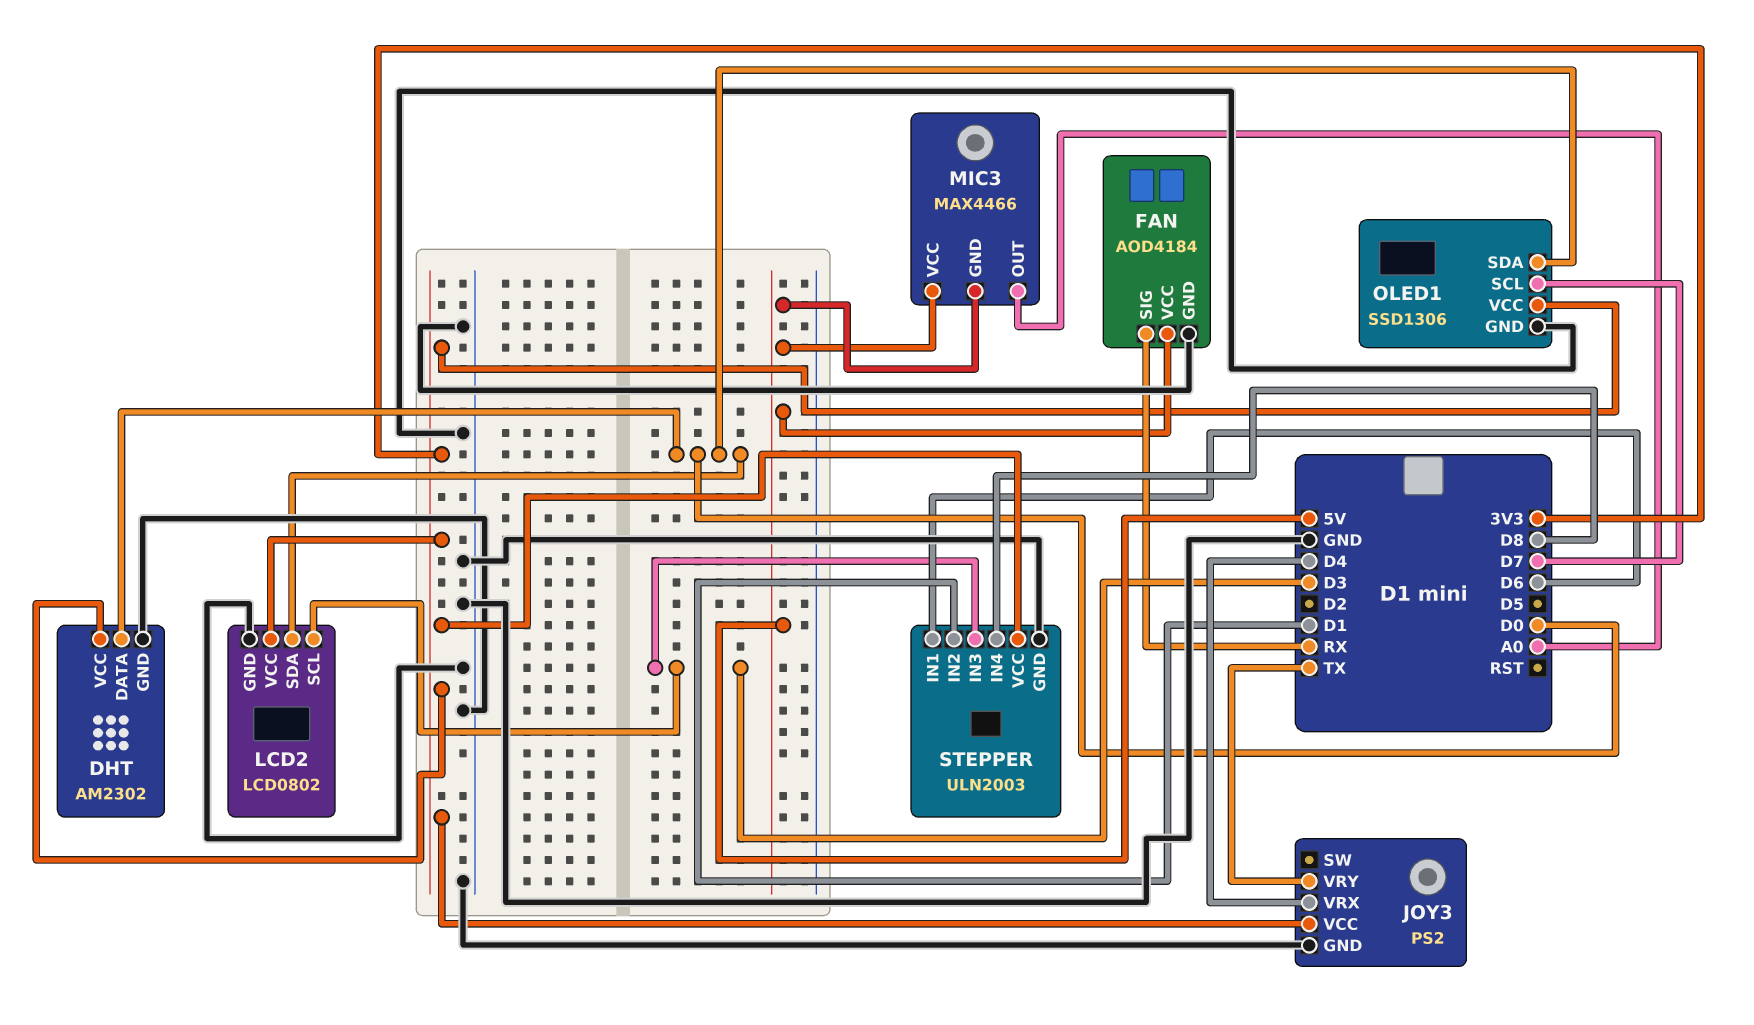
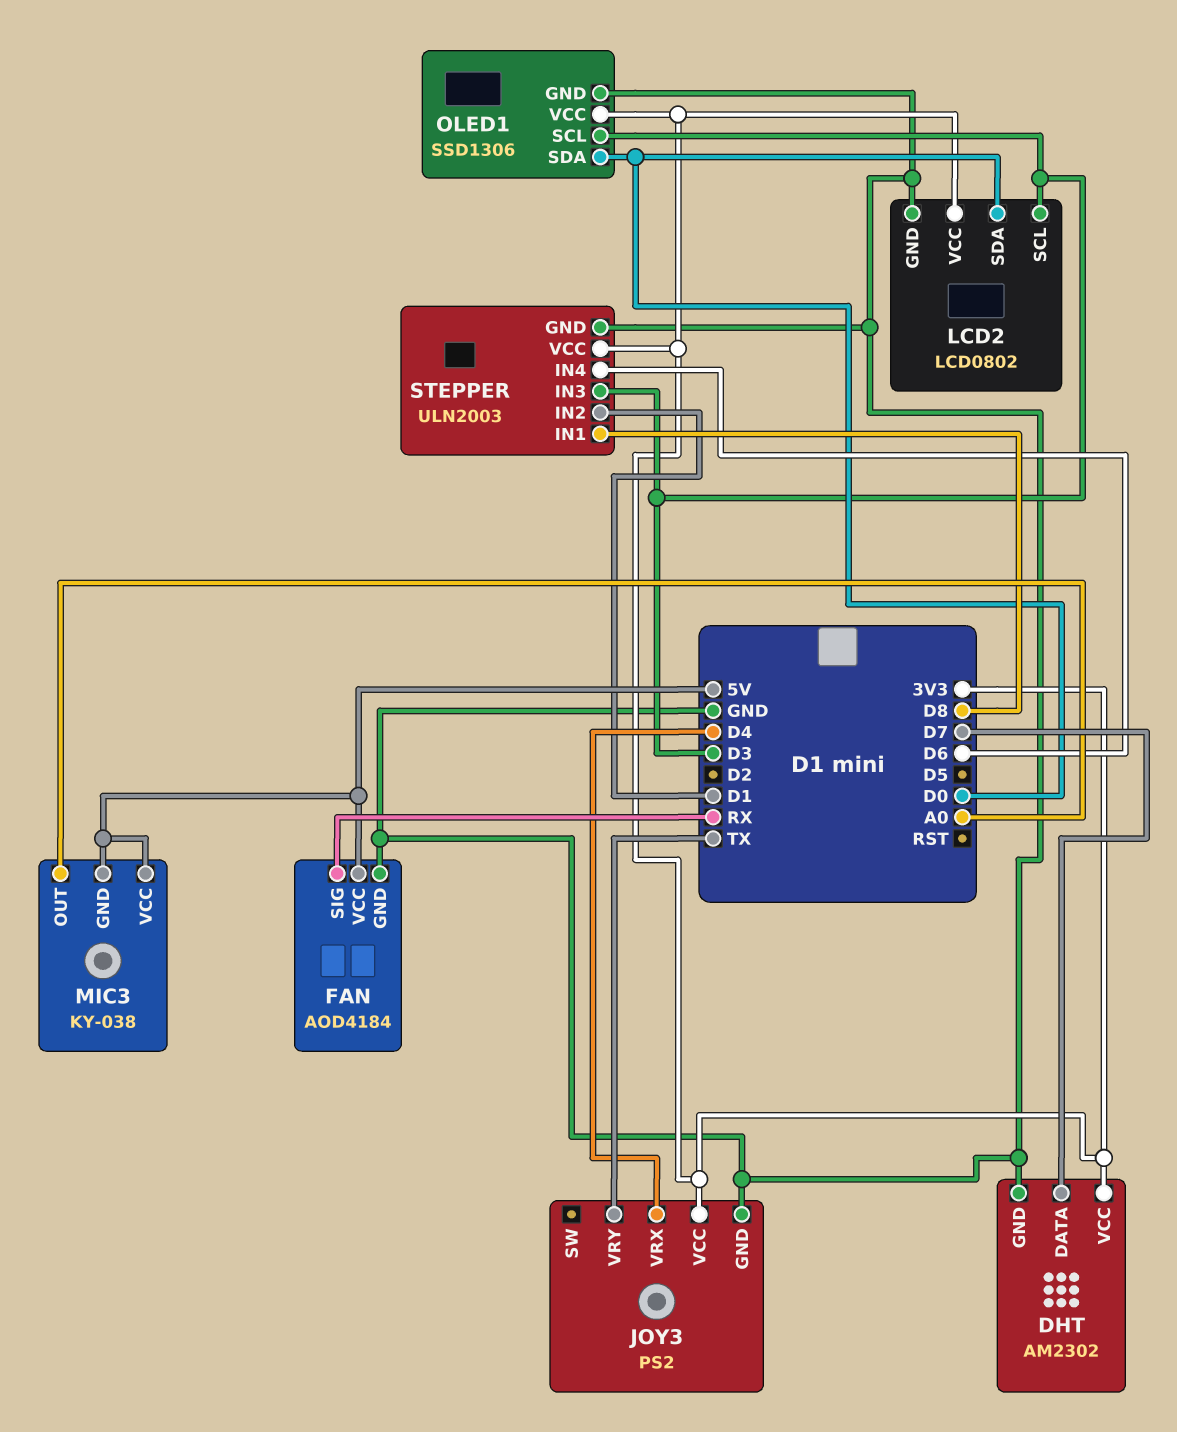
DHT pin DATA: D0 -> D7
MIC3: MAX4466 -> KY-038
OLED1 pin SCL: D7 -> D3
STEPPER pin IN1: D6 -> D8
STEPPER pin IN4: D8 -> D6

